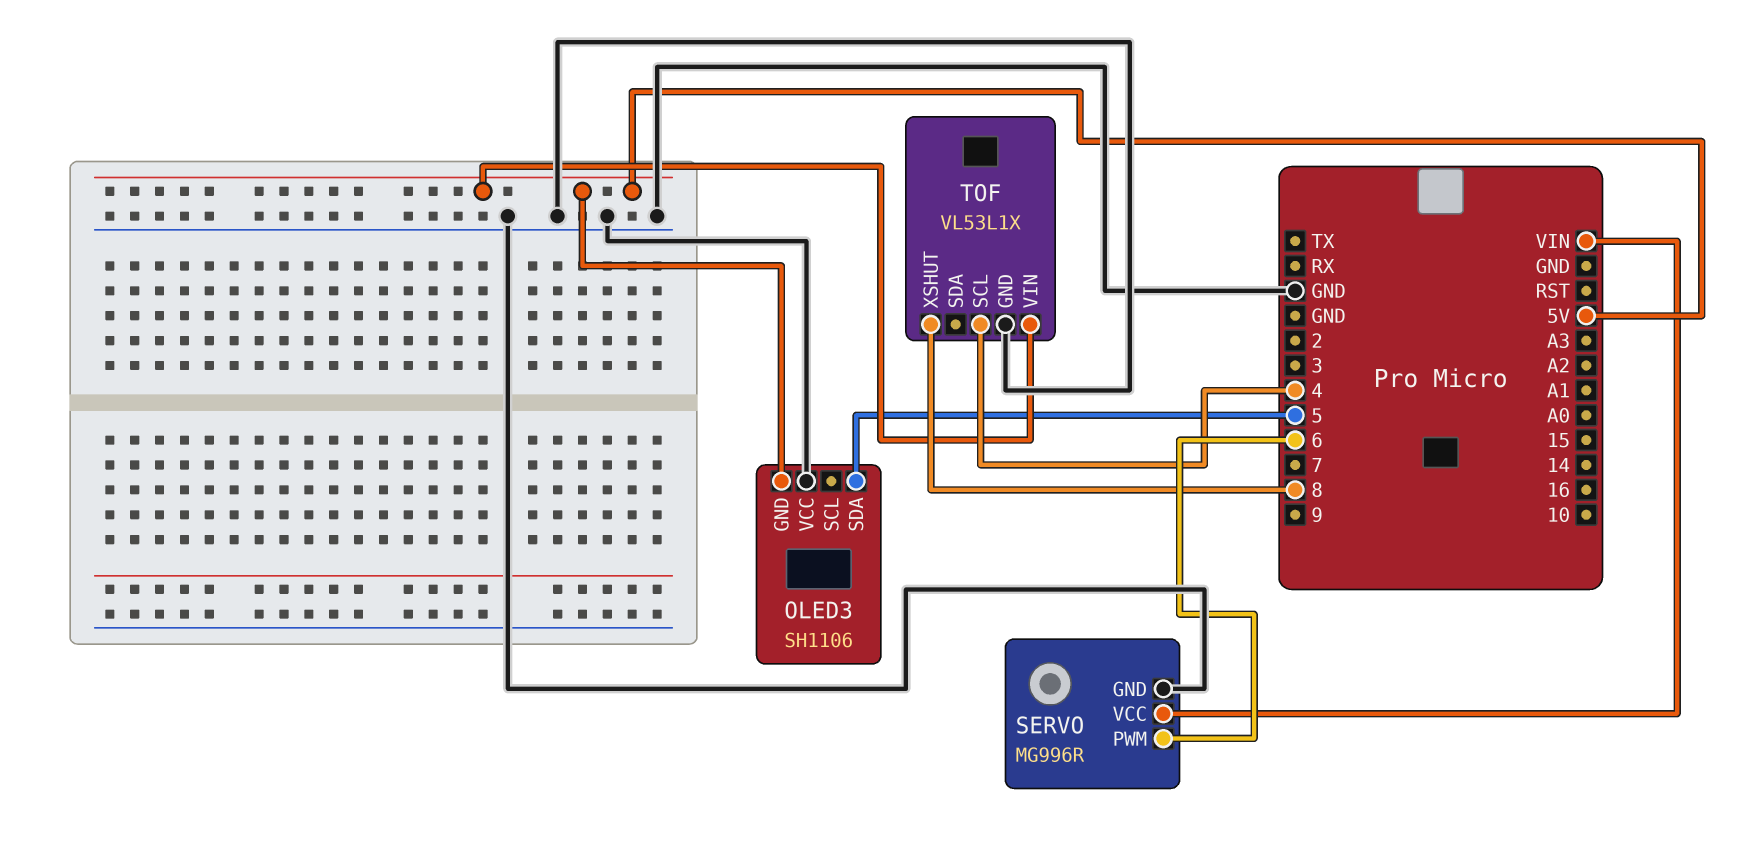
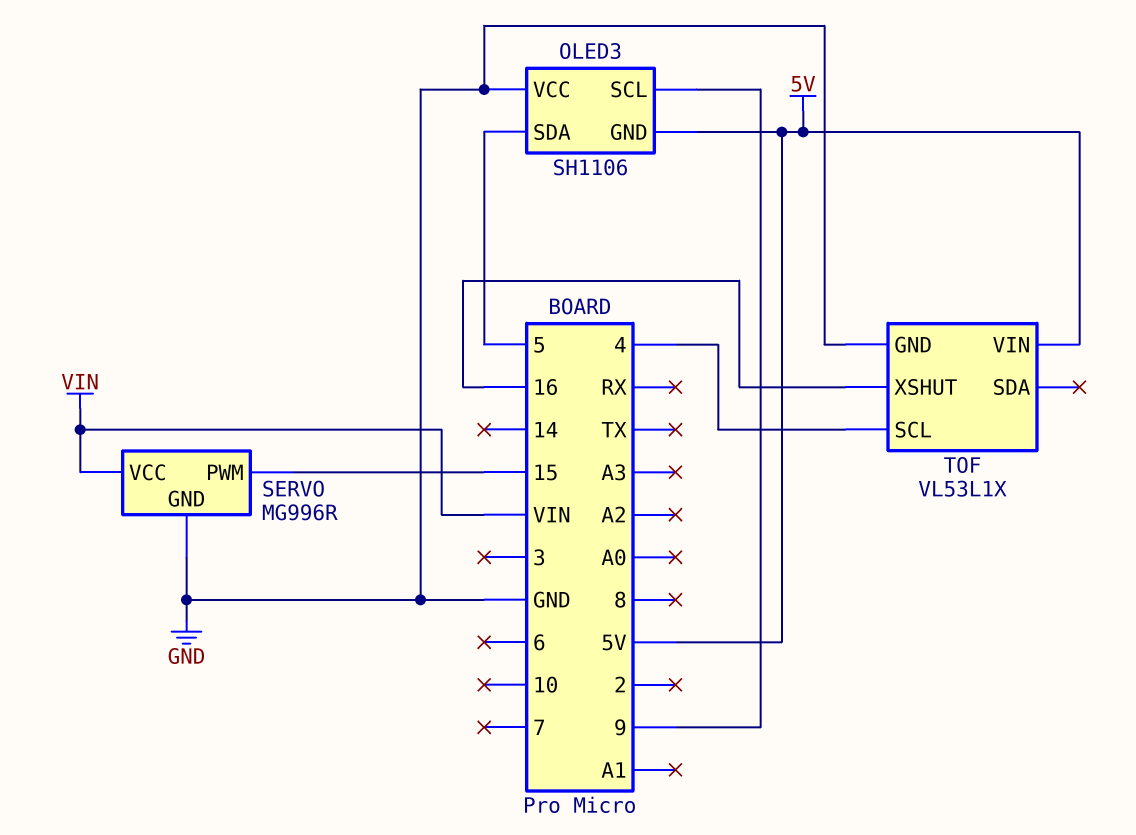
OLED3 pin SCL: none -> 9
SERVO pin PWM: 6 -> 15
TOF pin XSHUT: 8 -> 16

